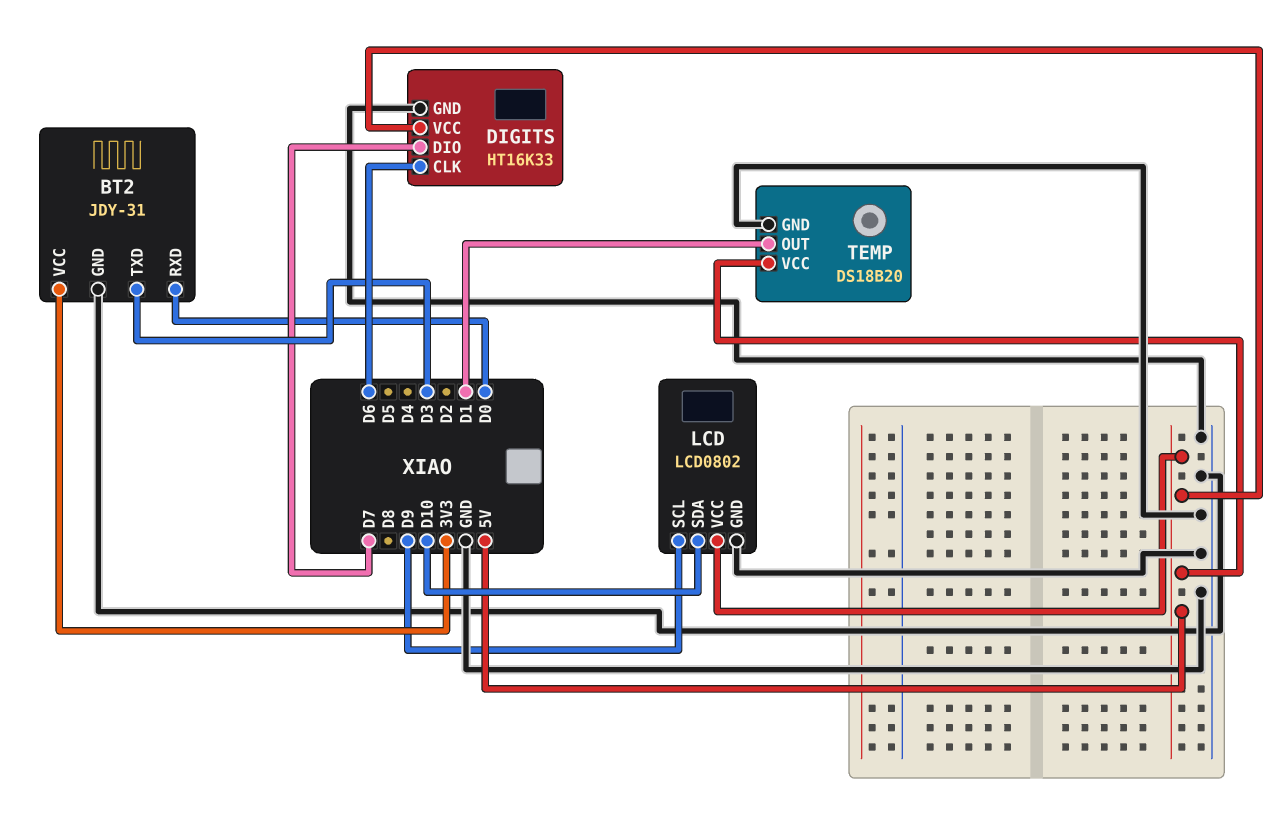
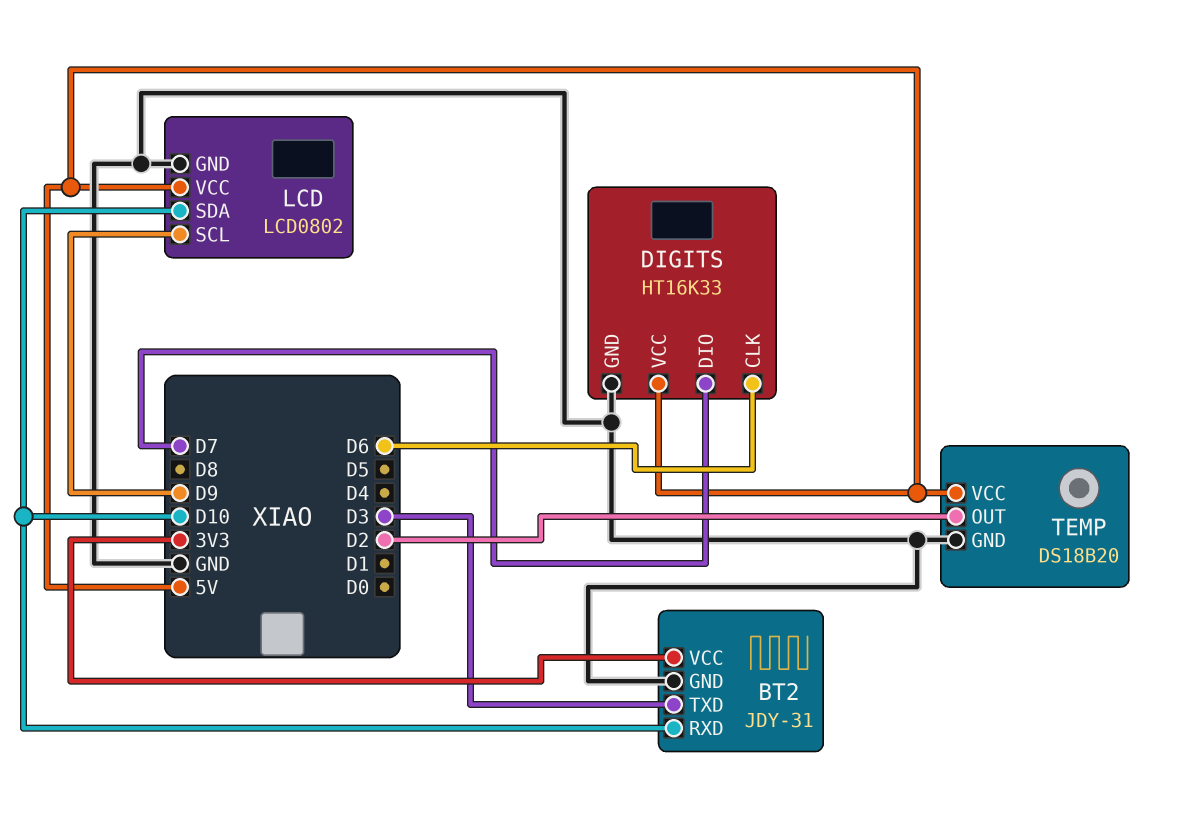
BT2 pin RXD: D0 -> D10
TEMP pin OUT: D1 -> D2

